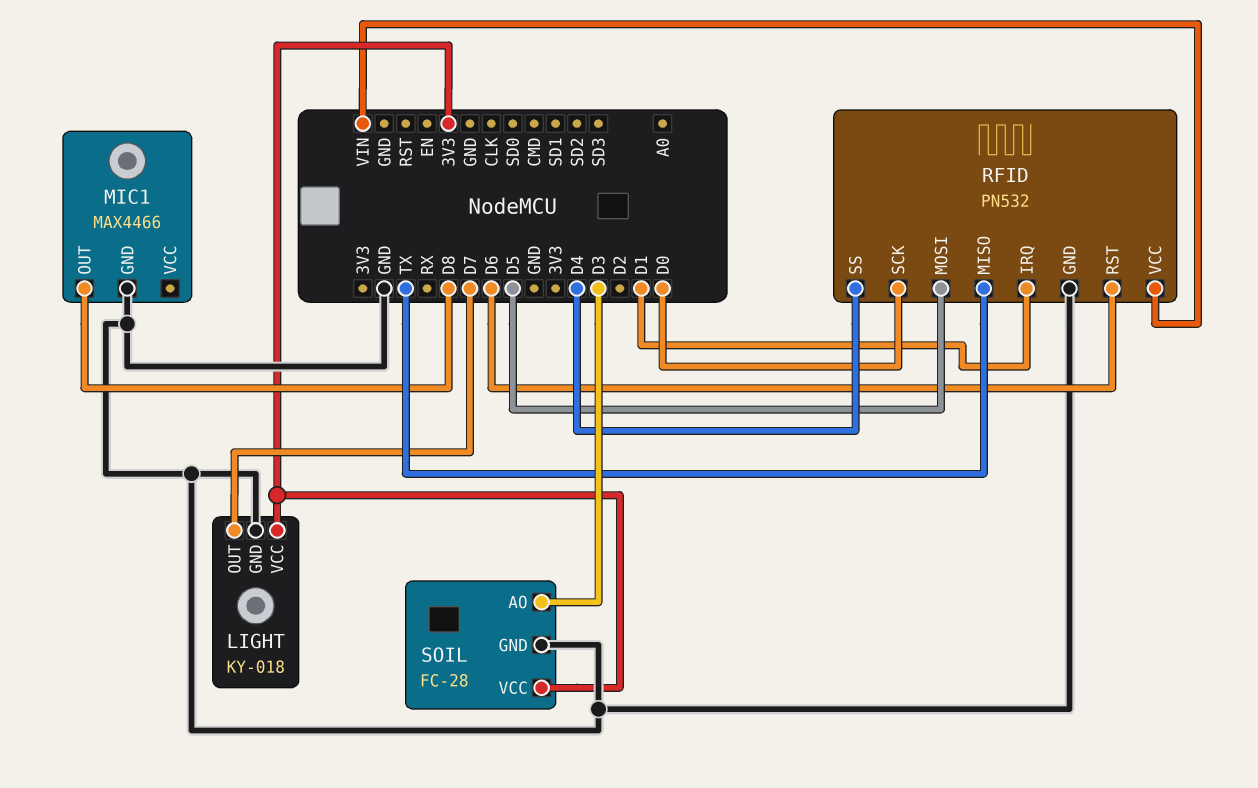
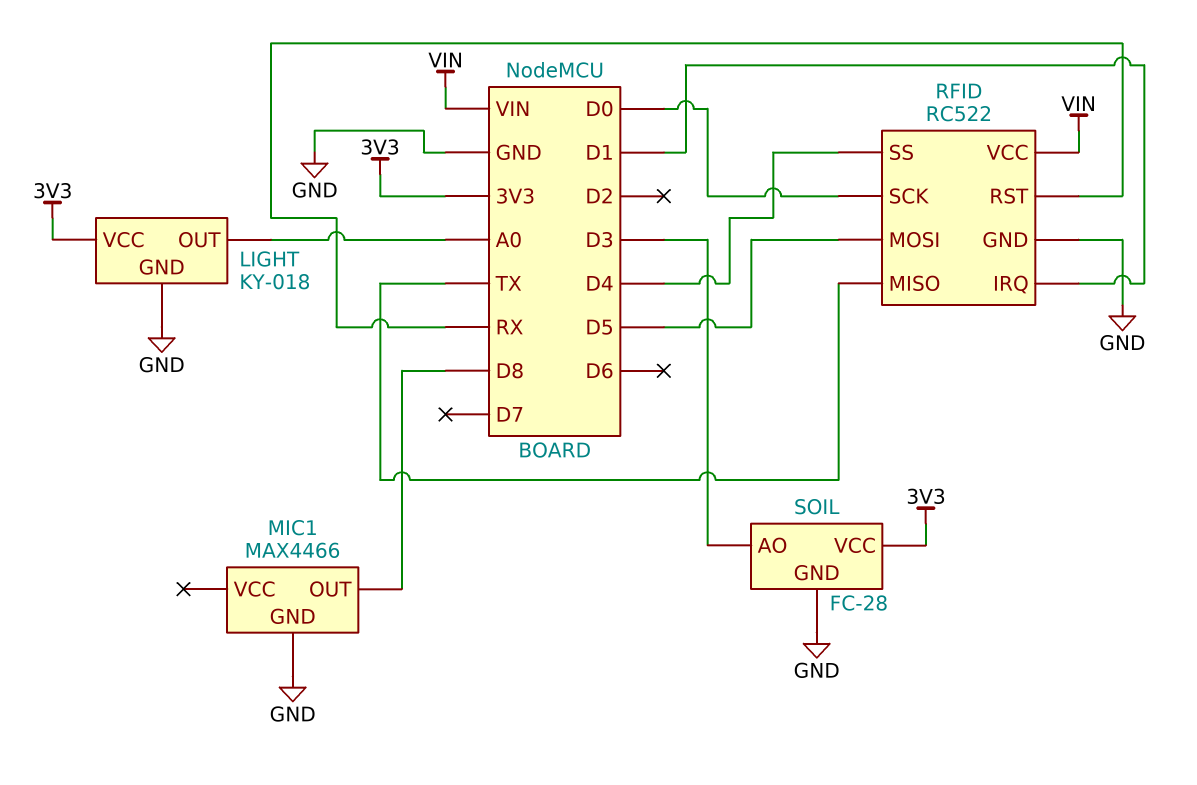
LIGHT pin OUT: D7 -> A0
RFID: PN532 -> RC522
RFID pin RST: D6 -> RX

